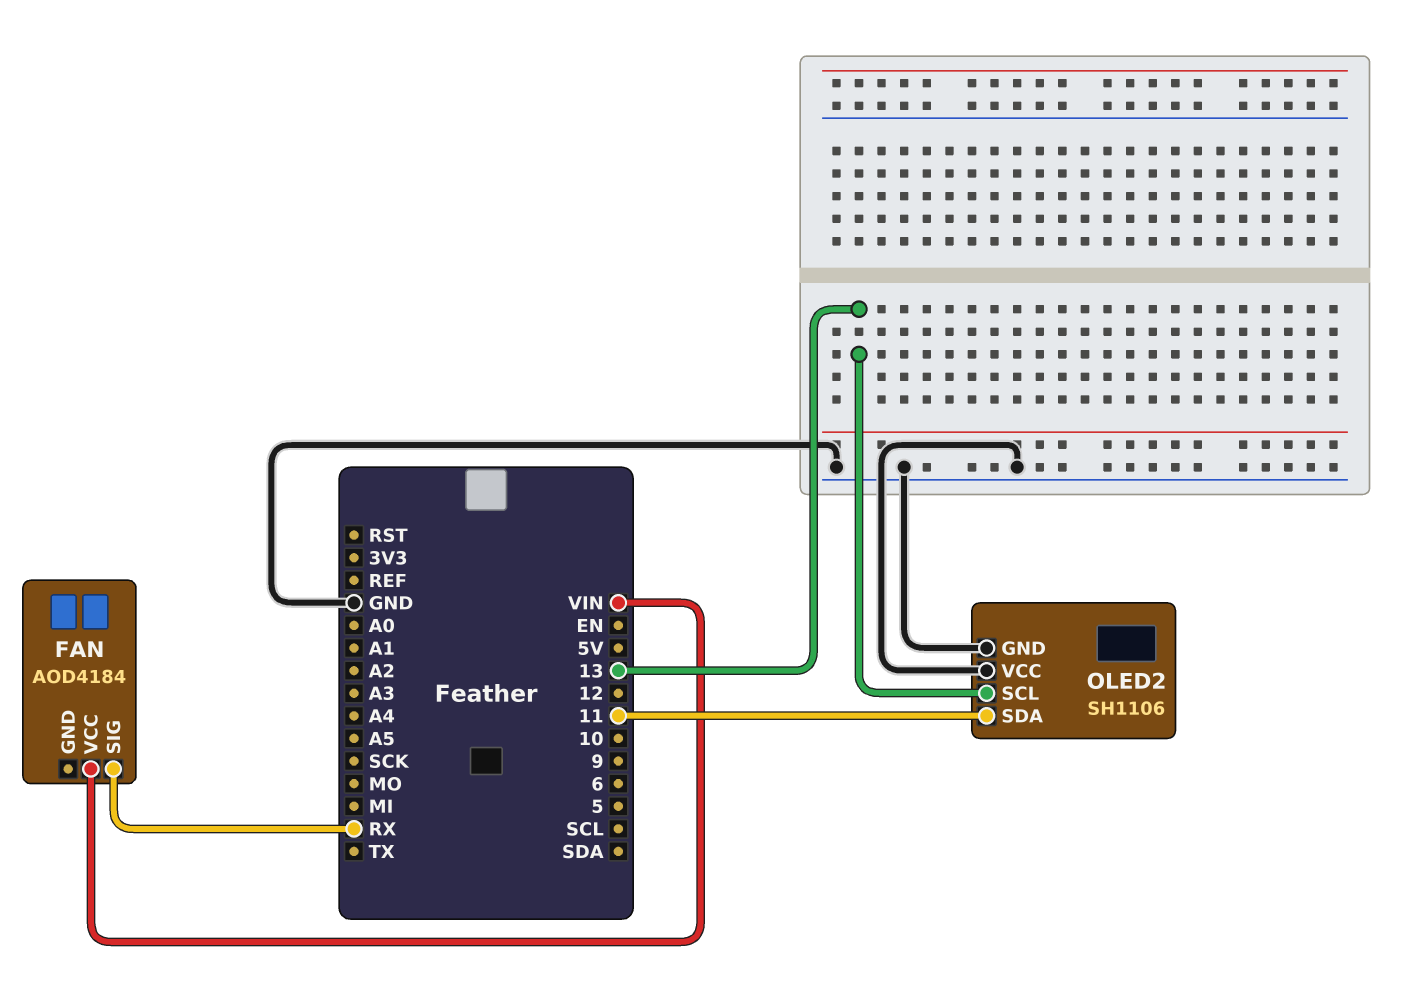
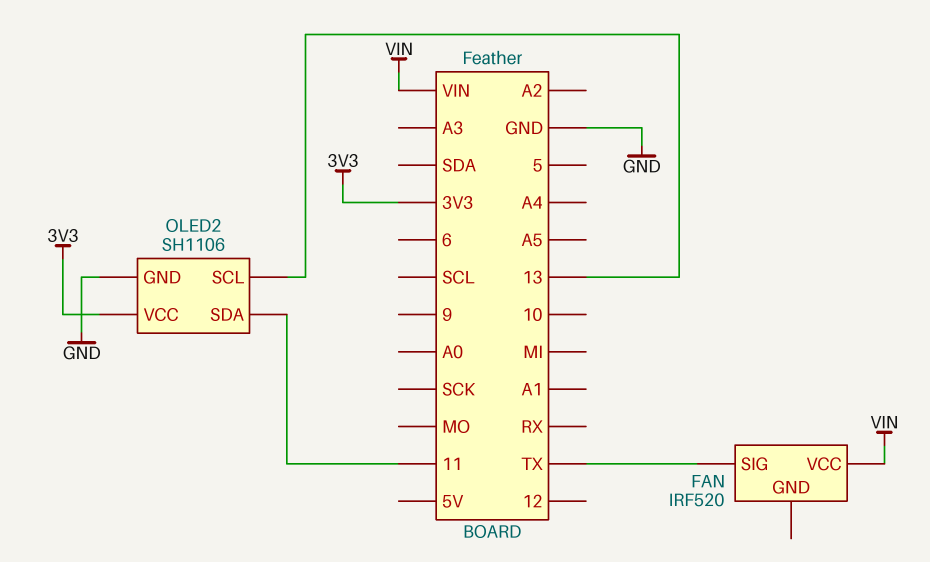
FAN: AOD4184 -> IRF520
FAN pin SIG: RX -> TX
OLED2 pin VCC: GND -> 3V3

